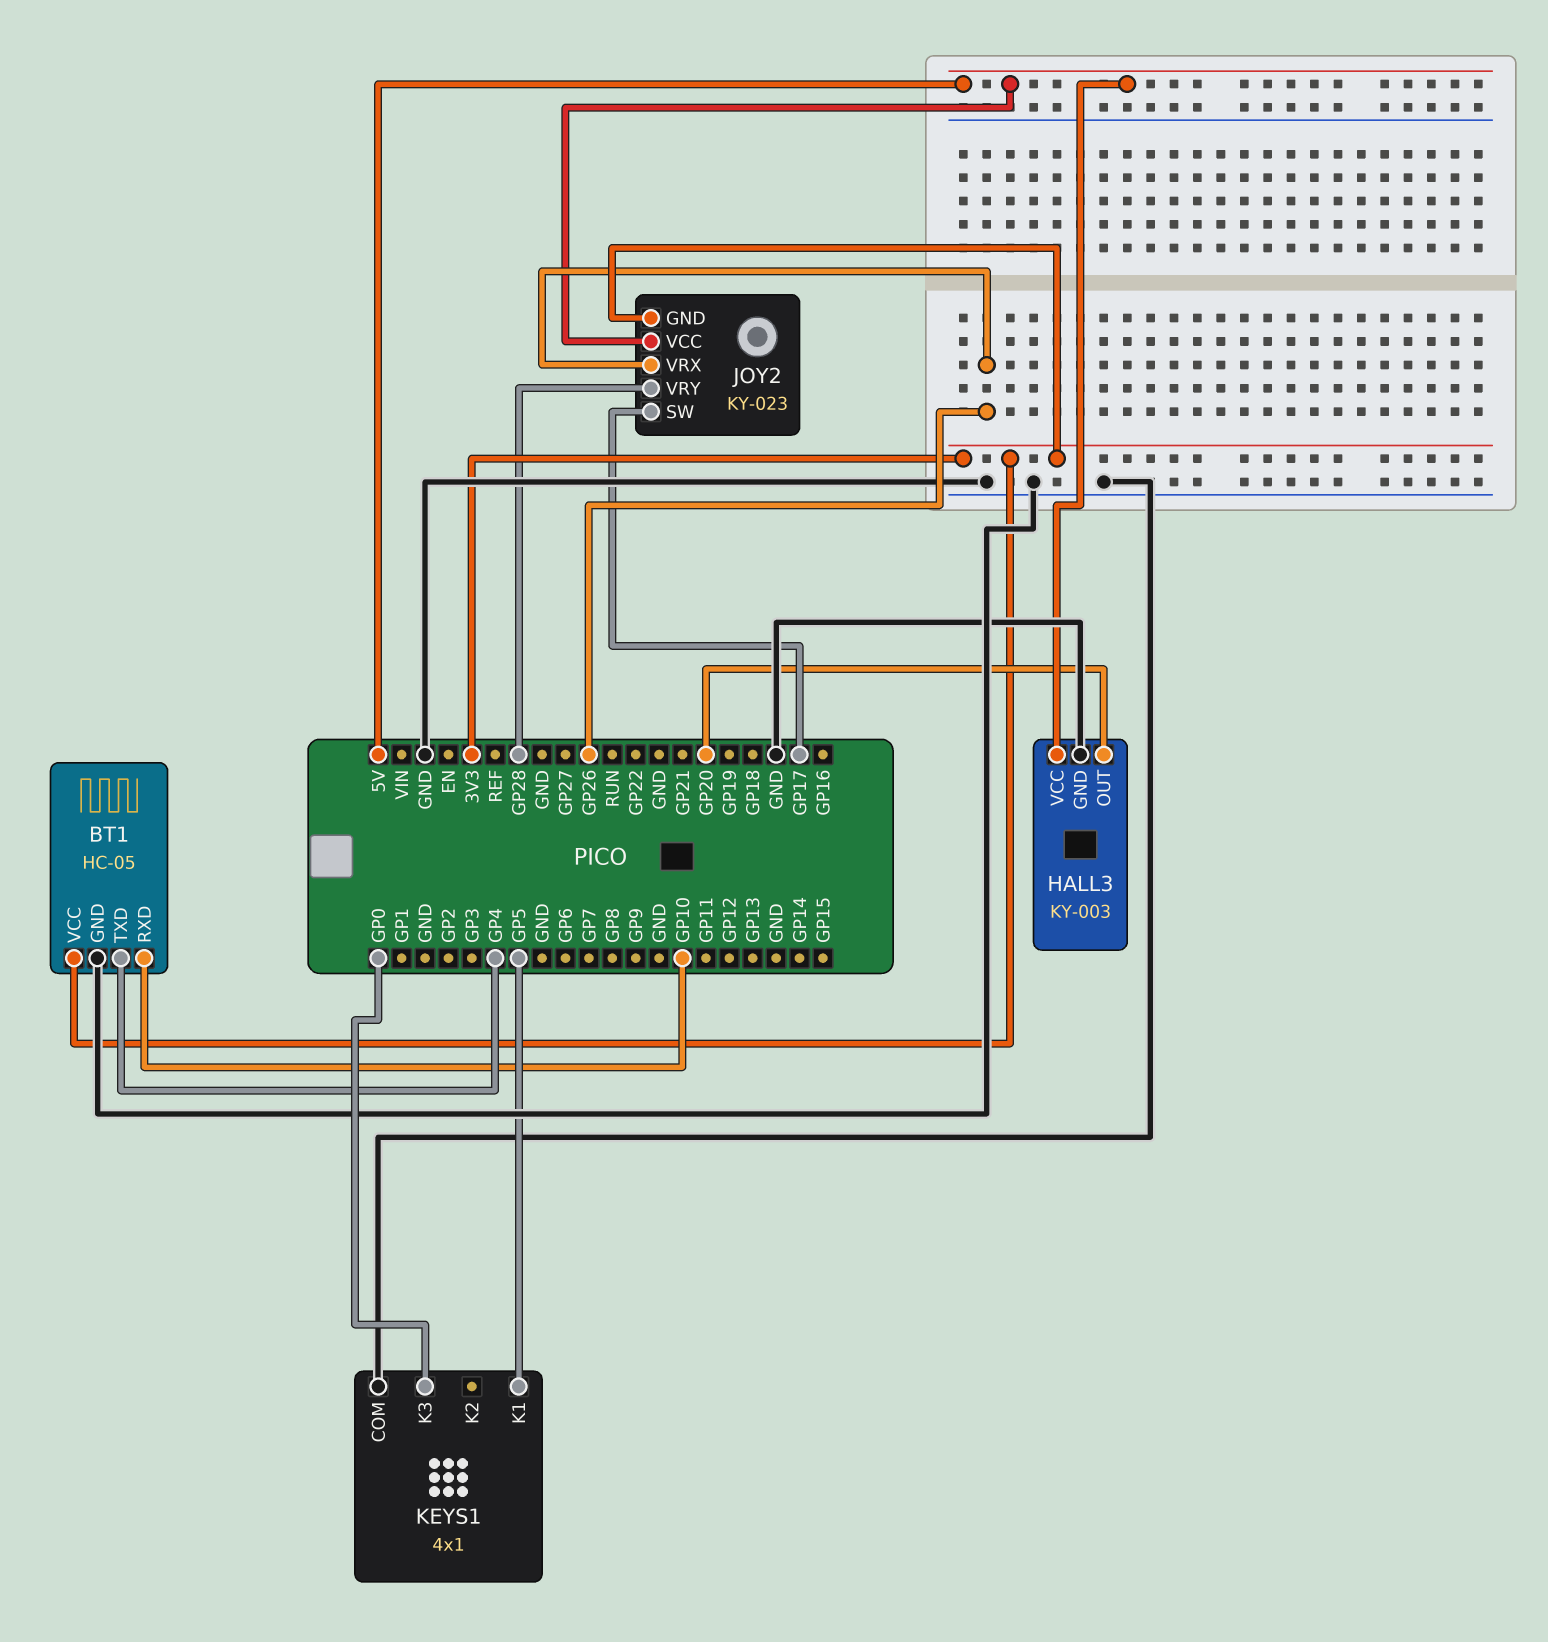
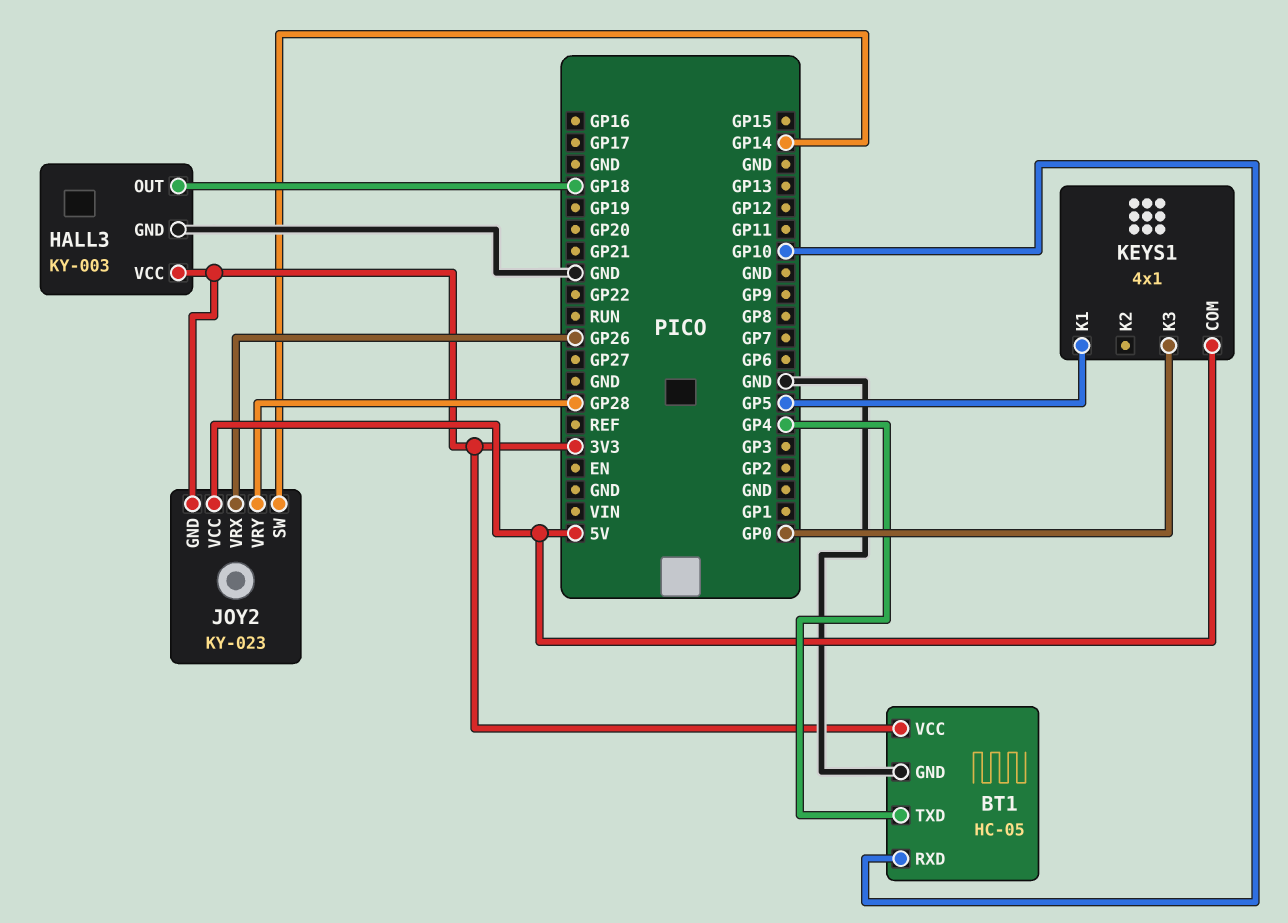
HALL3 pin OUT: GP20 -> GP18
HALL3 pin VCC: 5V -> 3V3
JOY2 pin SW: GP17 -> GP14
KEYS1 pin COM: GND -> 5V

